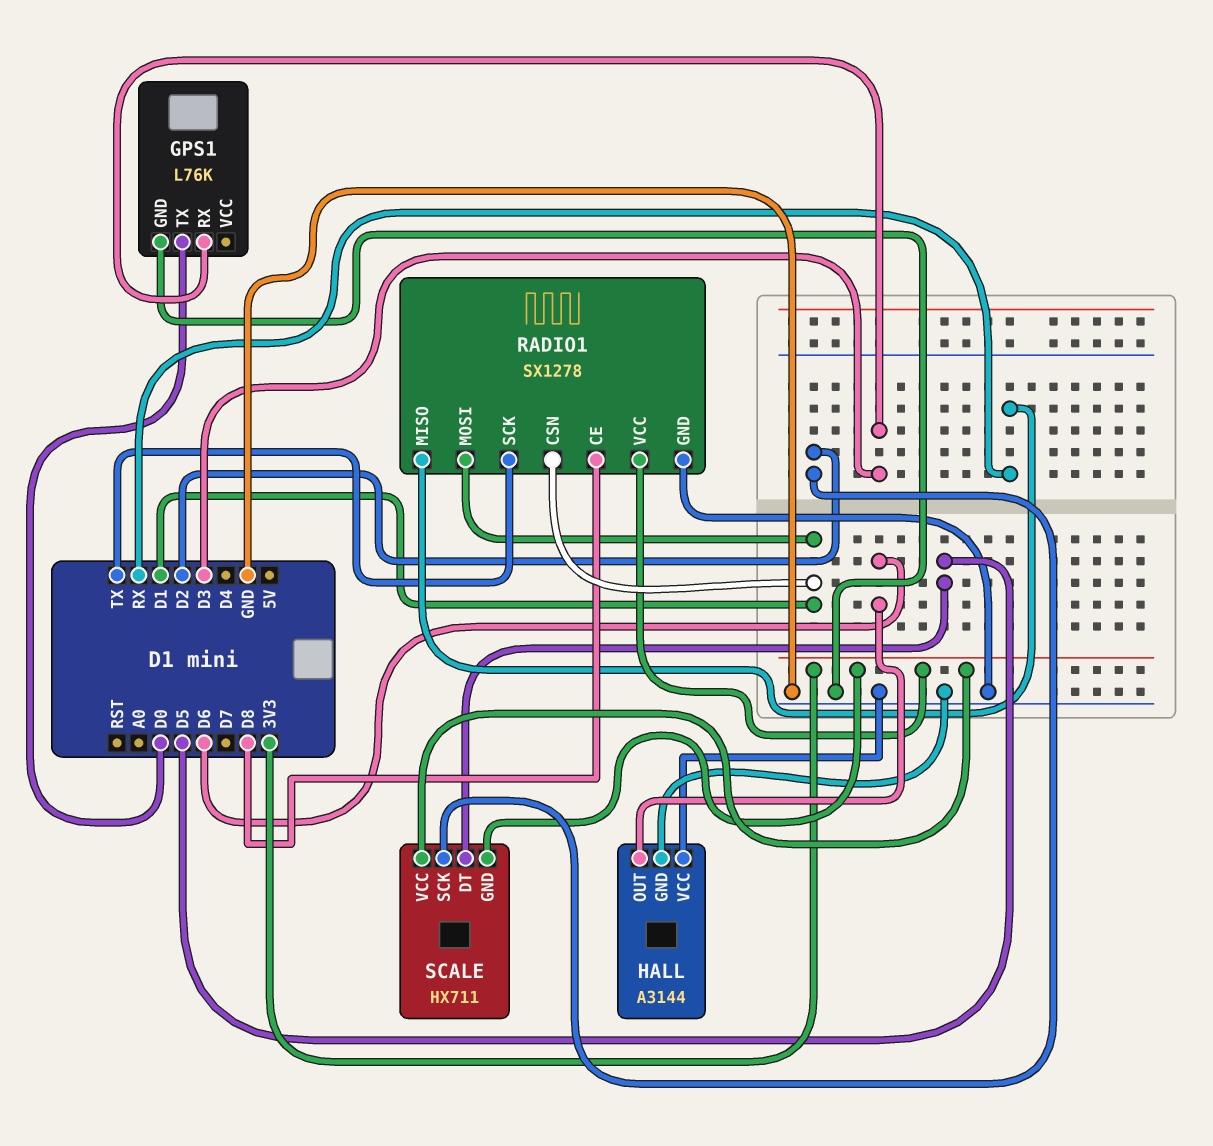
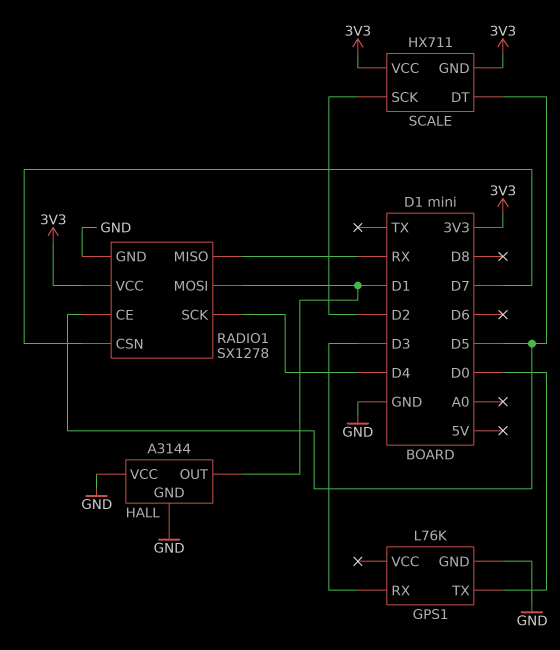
HALL pin OUT: D6 -> D1
RADIO1 pin CE: D8 -> D5
RADIO1 pin CSN: D1 -> D7
RADIO1 pin SCK: TX -> D4

